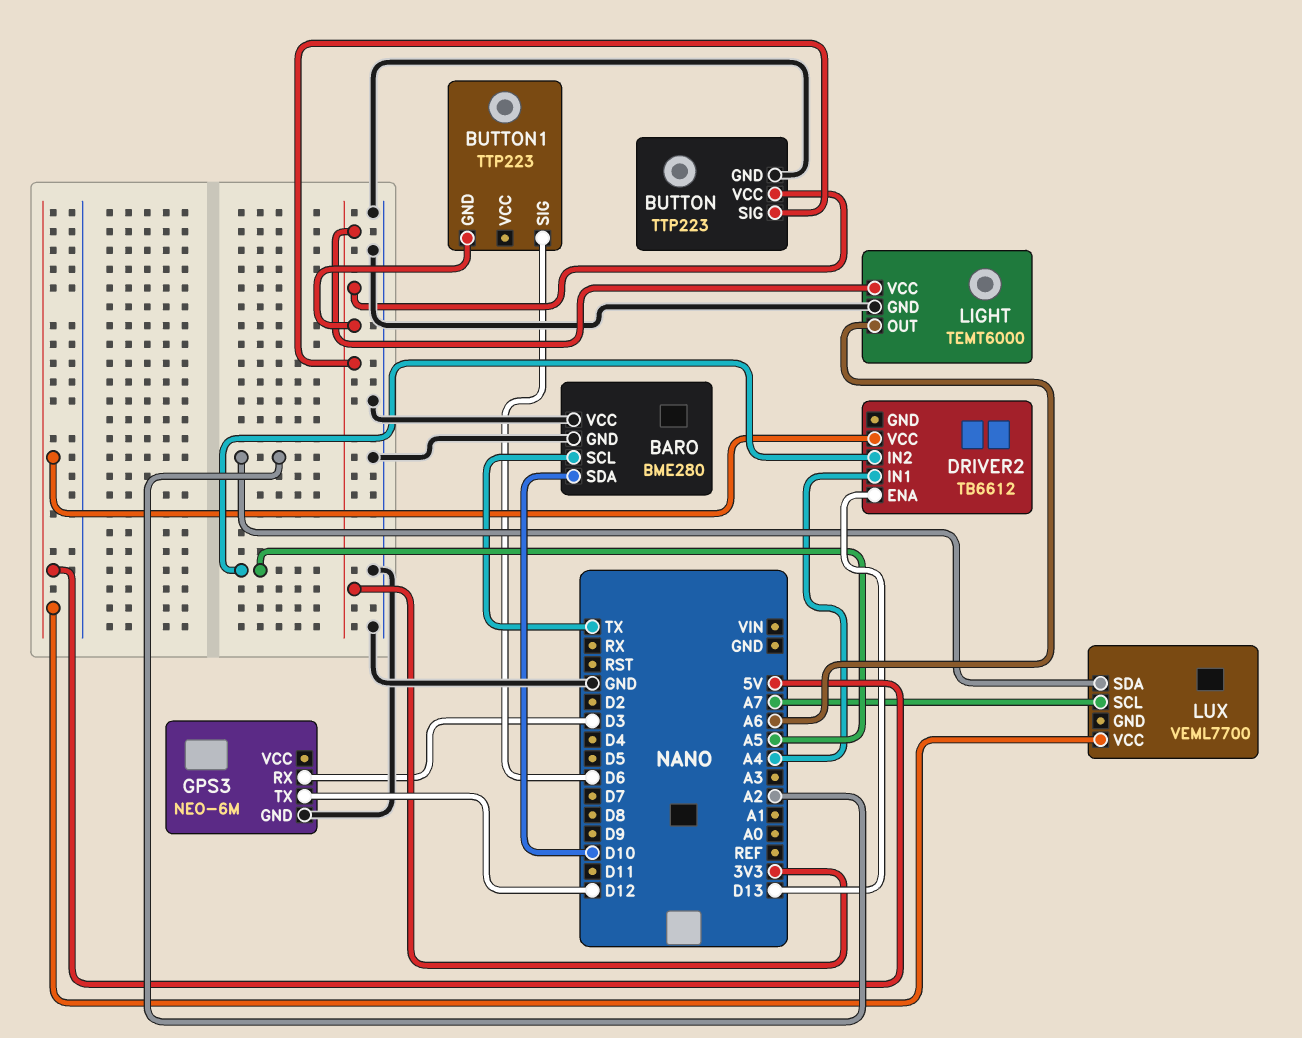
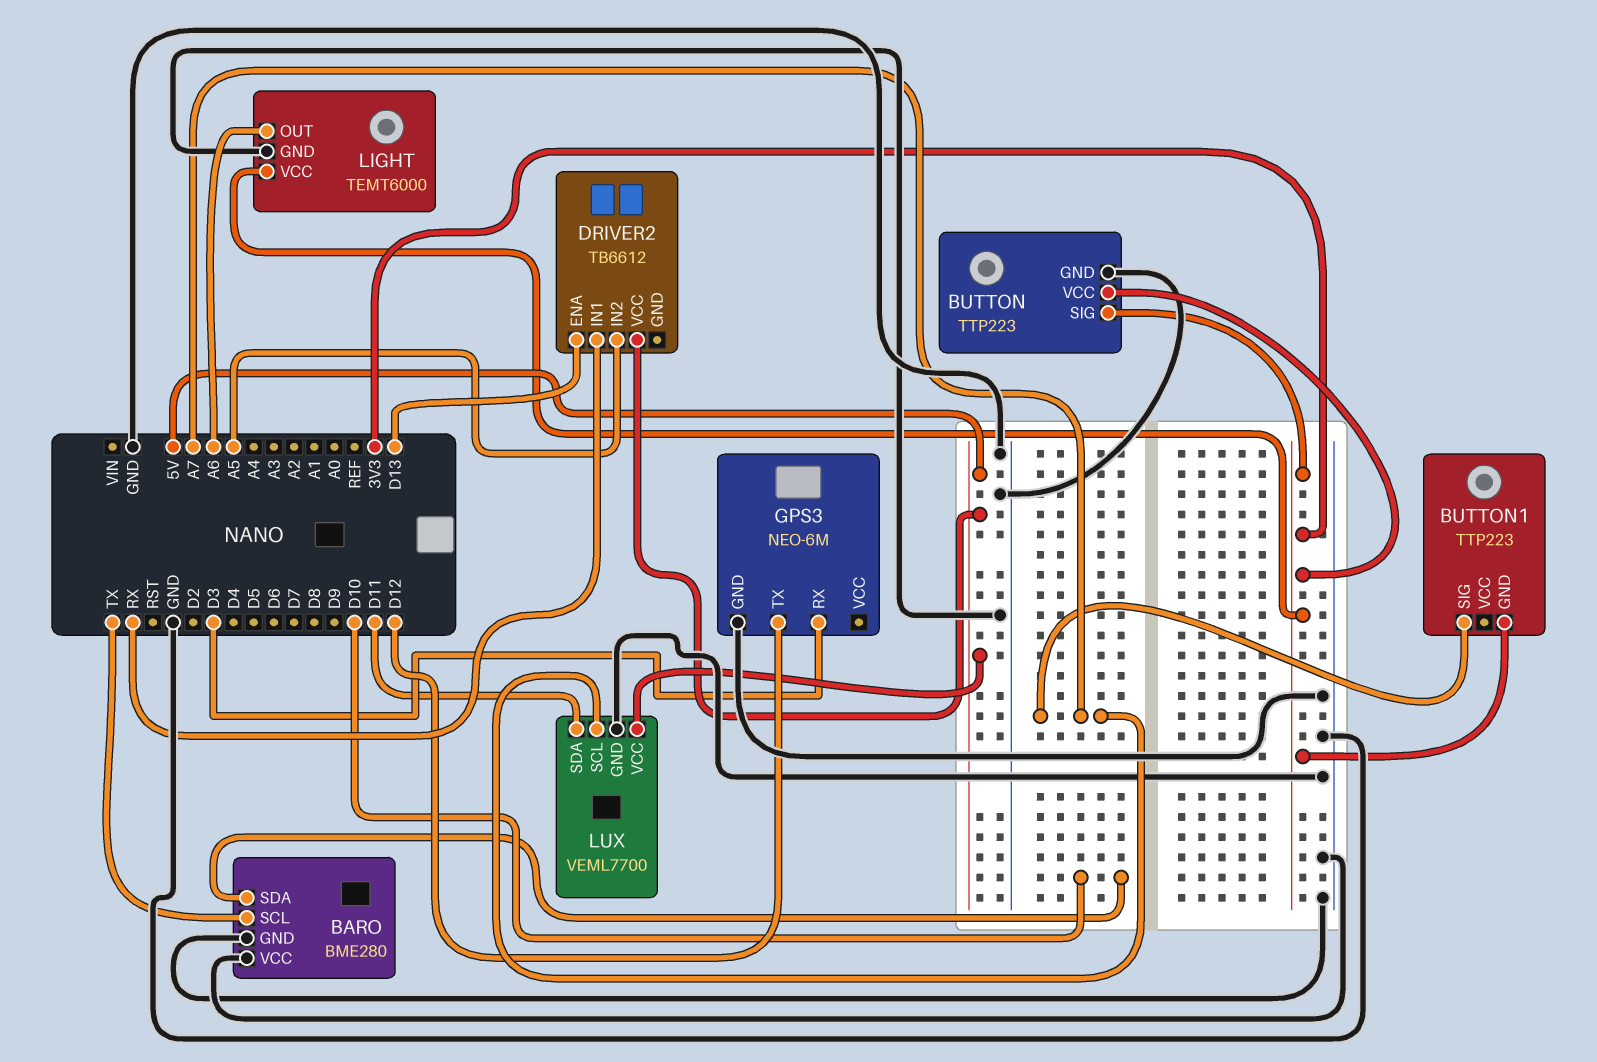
BUTTON1 pin SIG: D6 -> A7
DRIVER2 pin IN1: A4 -> RX
LUX pin GND: none -> GND
LUX pin SDA: A2 -> D11

